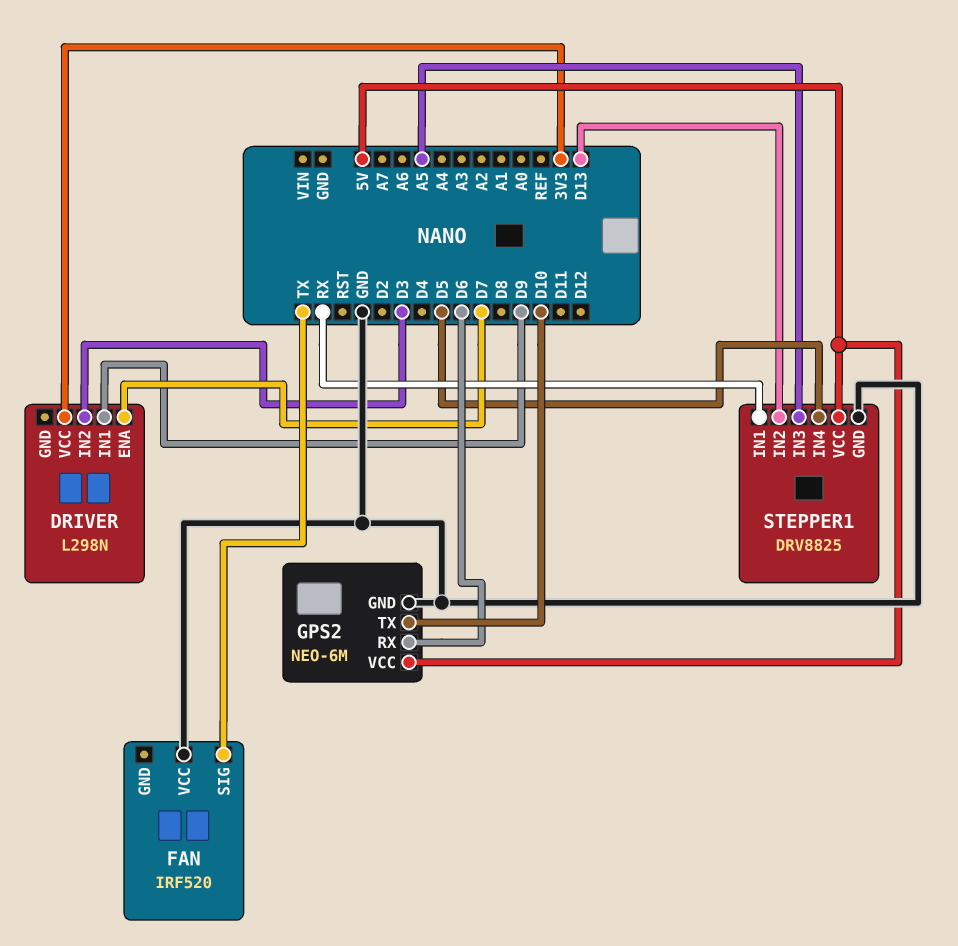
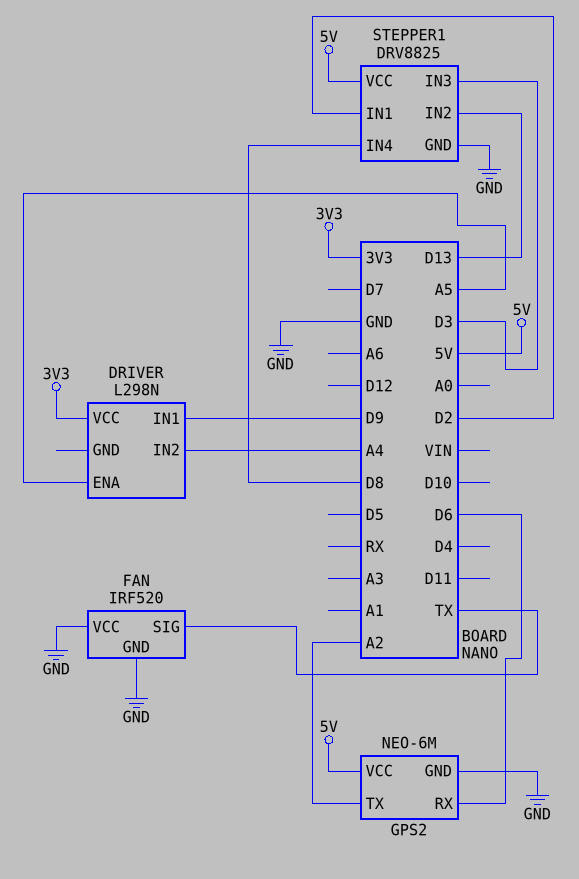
DRIVER pin ENA: D7 -> A5
DRIVER pin IN2: D3 -> A4
FAN pin GND: none -> GND
GPS2 pin TX: D10 -> A2
STEPPER1 pin IN1: RX -> D2
STEPPER1 pin IN3: A5 -> D3
STEPPER1 pin IN4: D5 -> D8

